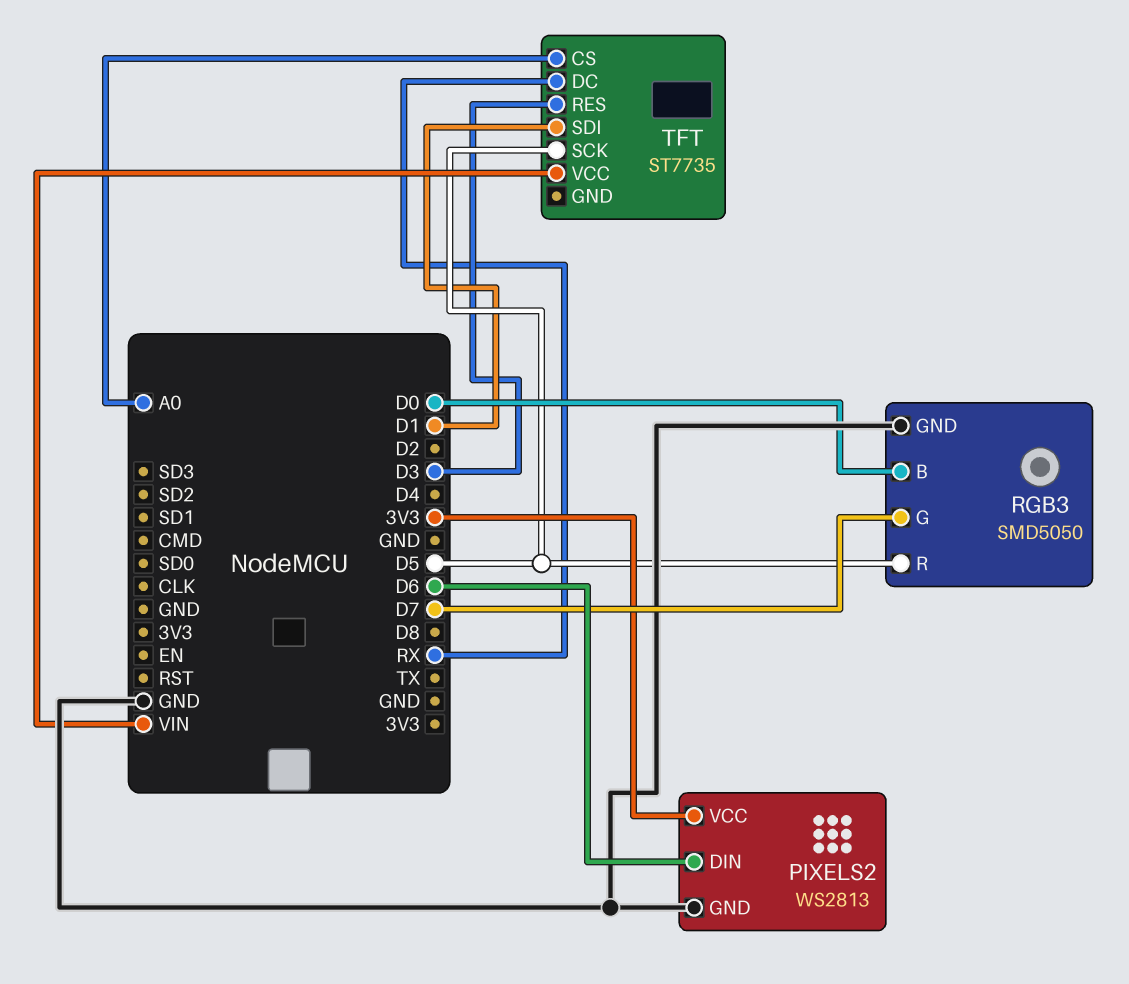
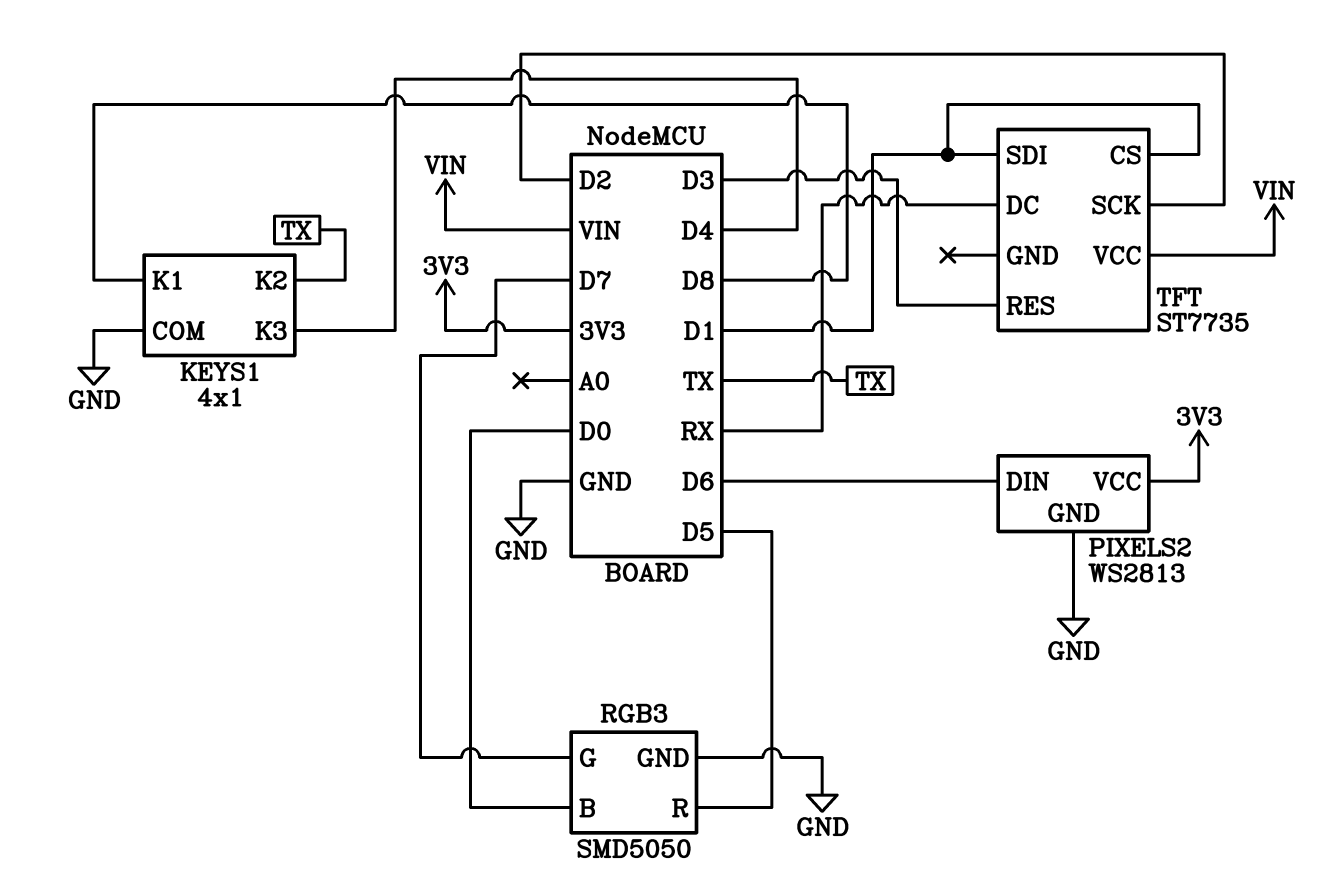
KEYS1: none -> 4x1
KEYS1 pin COM: none -> GND
KEYS1 pin K1: none -> D8
KEYS1 pin K2: none -> TX
KEYS1 pin K3: none -> D4
TFT pin CS: A0 -> D1
TFT pin SCK: D5 -> D2

